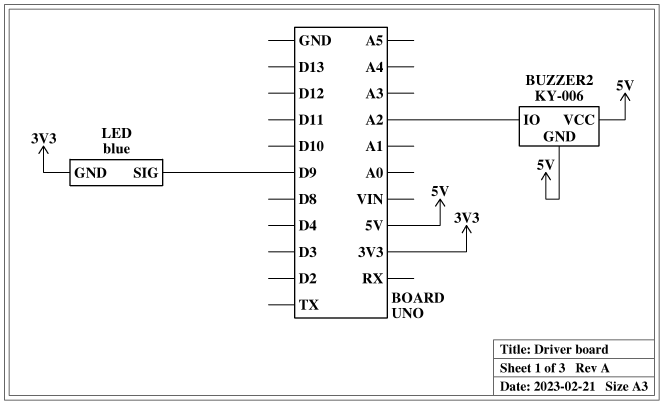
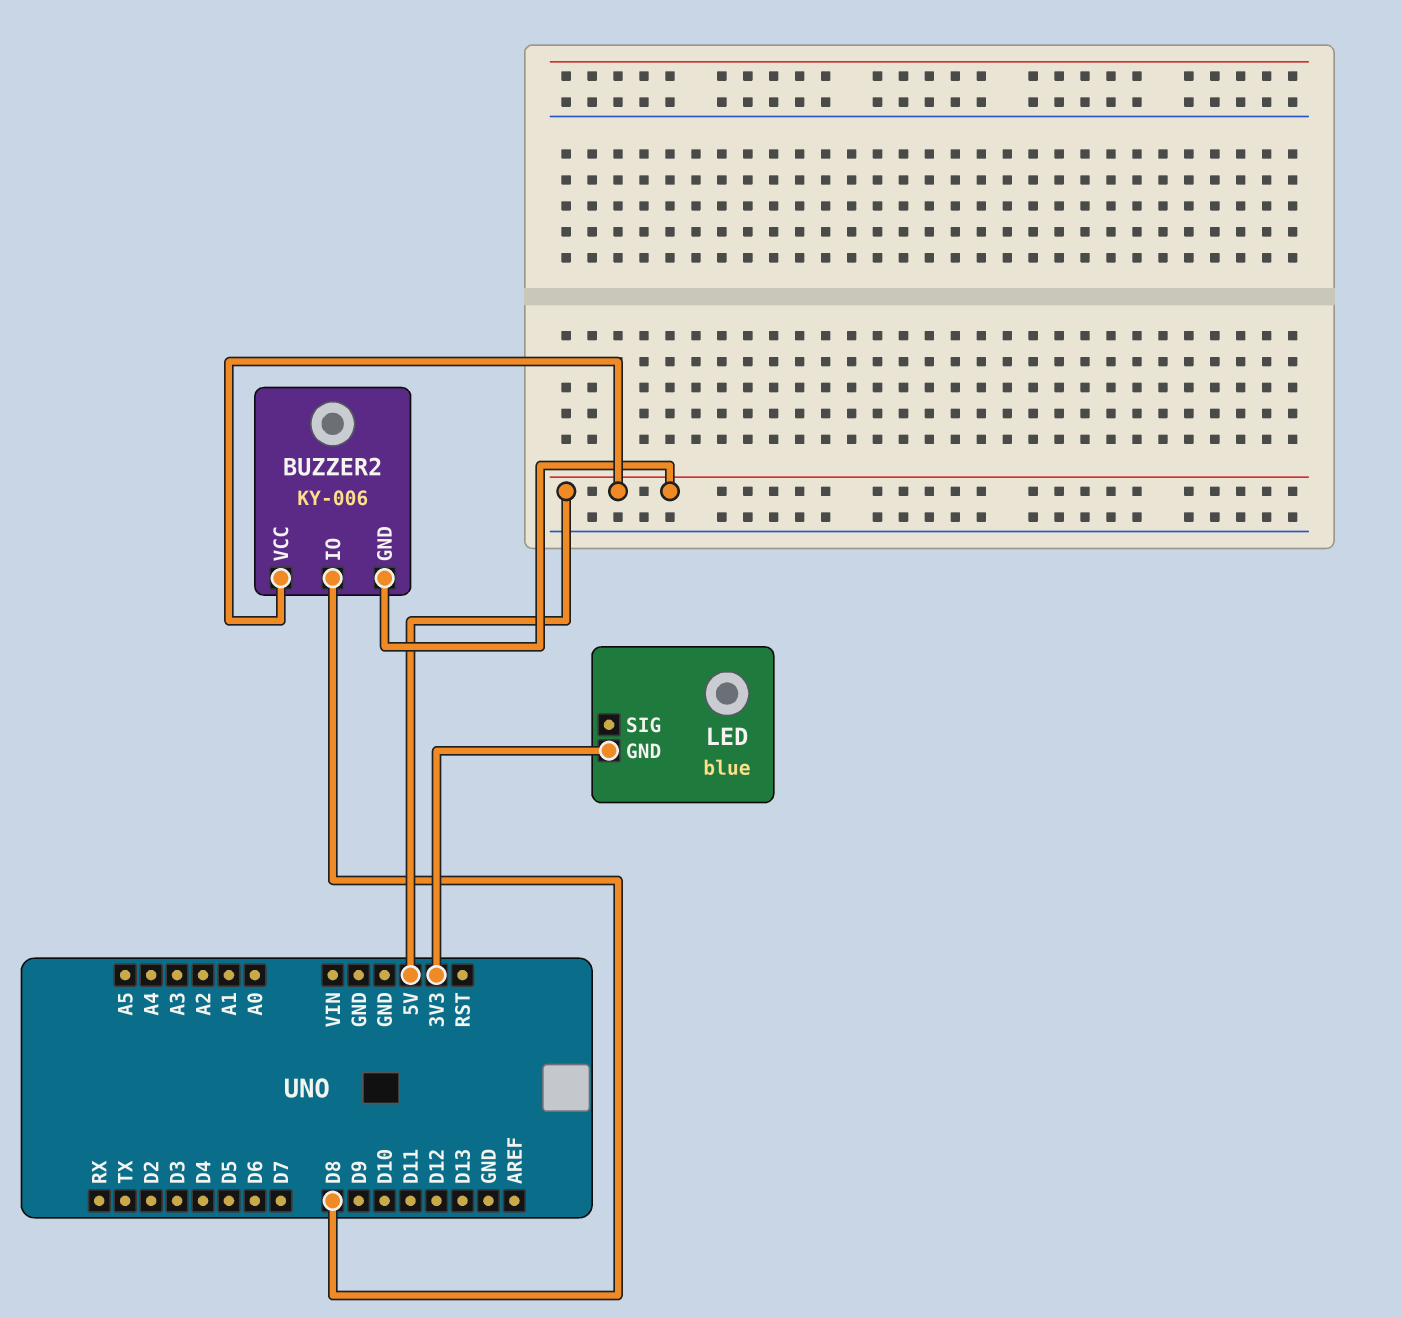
BUZZER2 pin IO: A2 -> D8
LED pin SIG: D9 -> none

